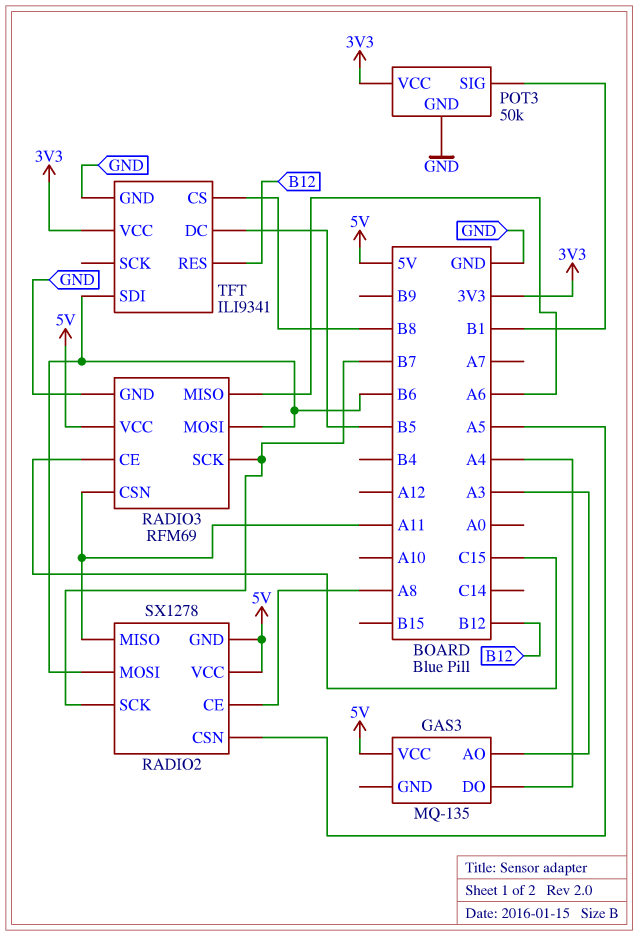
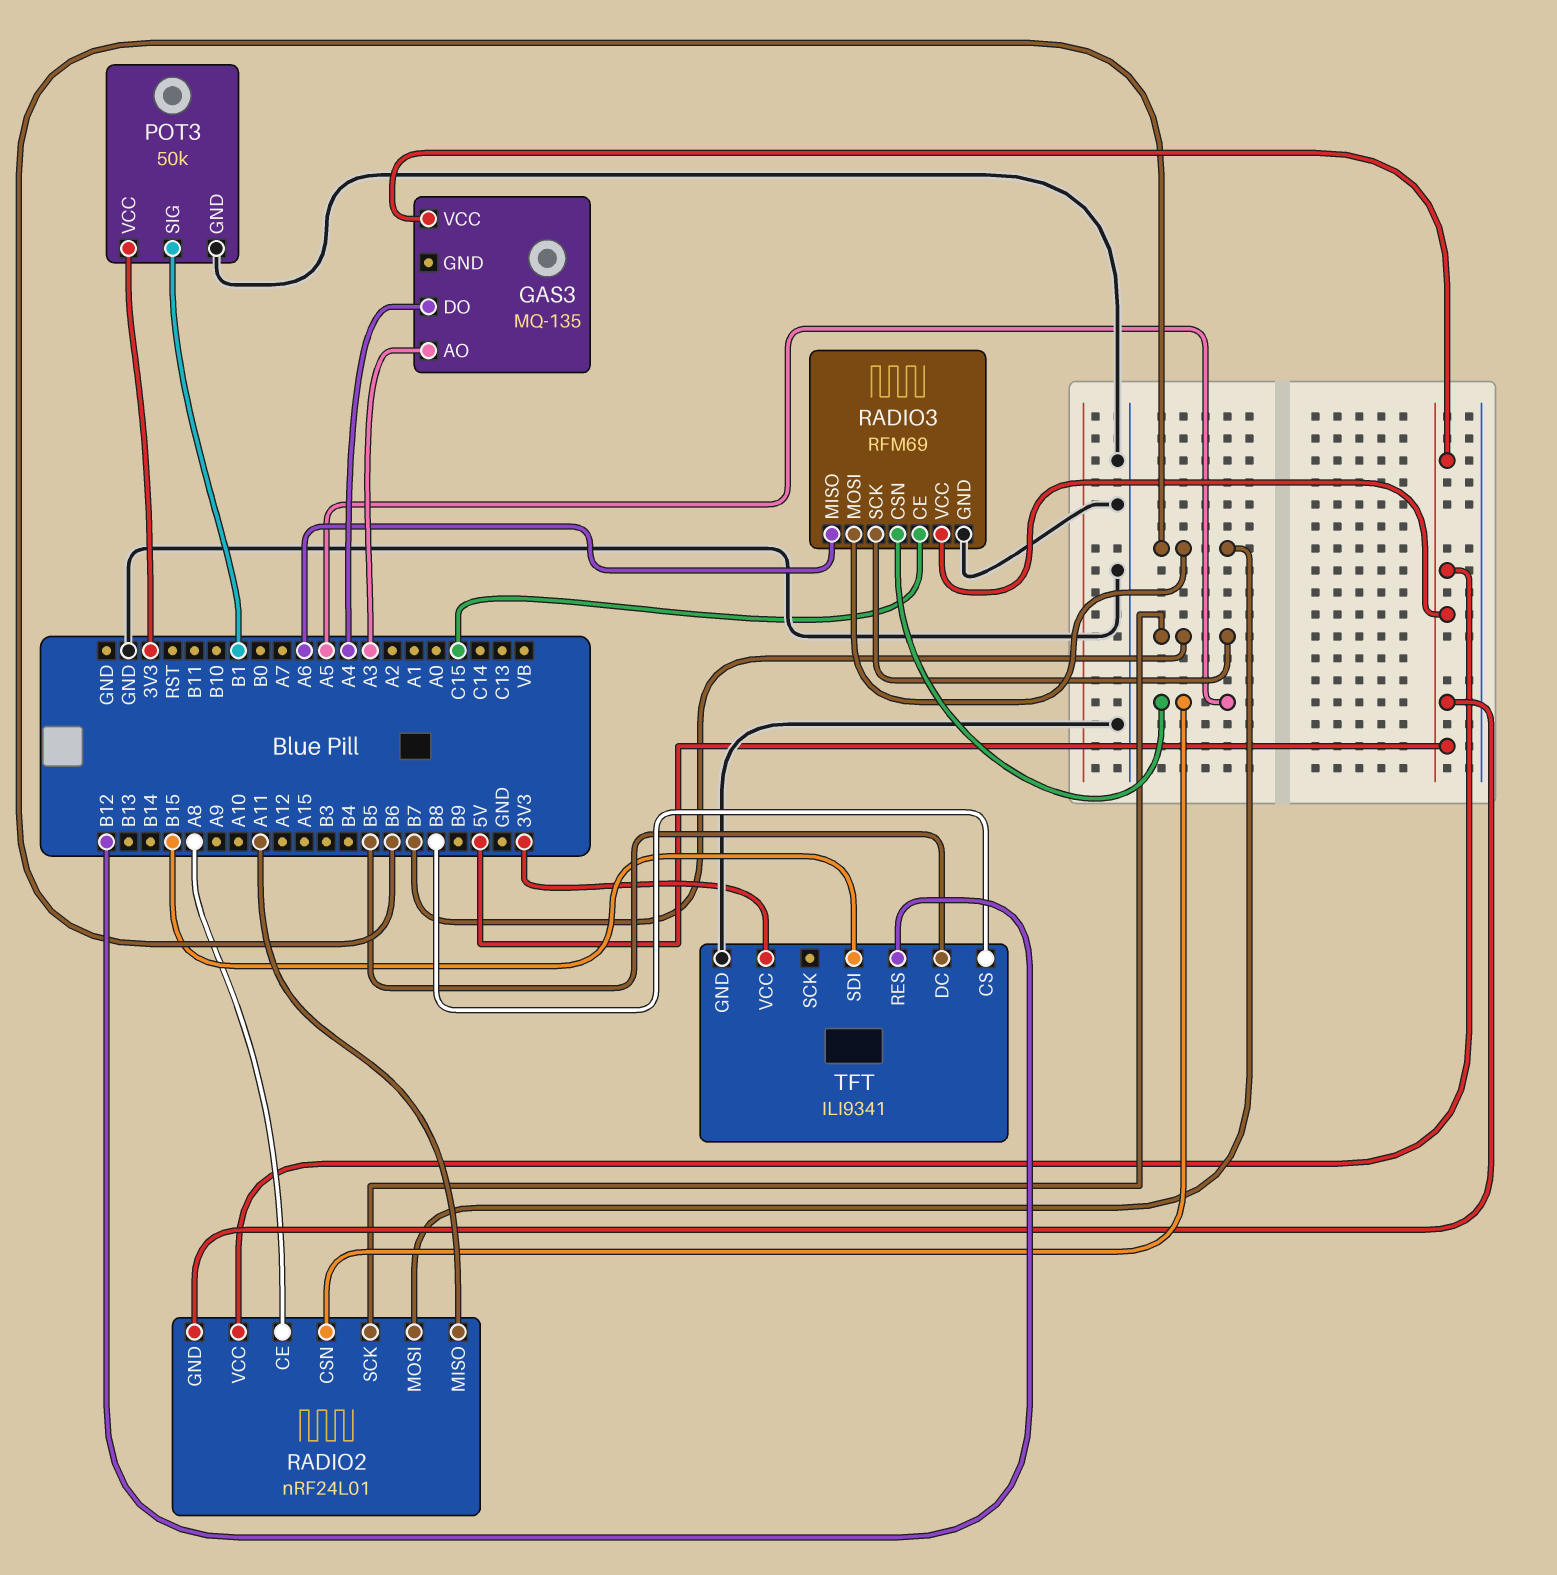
RADIO2: SX1278 -> nRF24L01
RADIO3 pin CSN: A11 -> A5
TFT pin SDI: B6 -> B15

